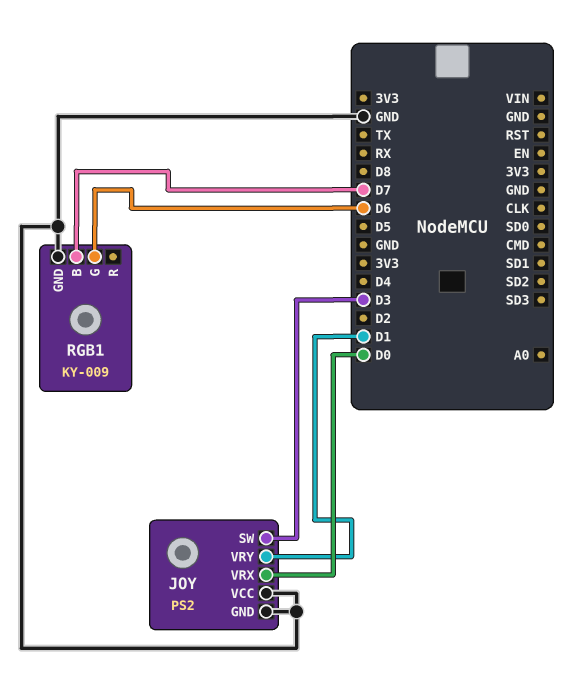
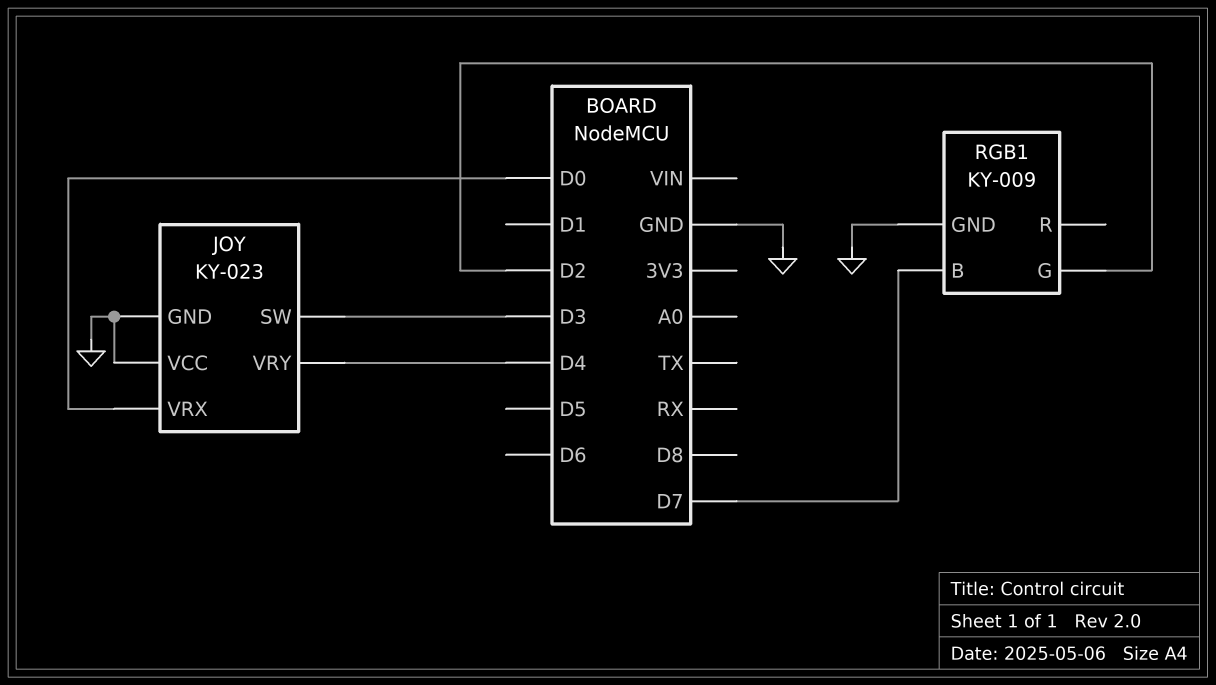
JOY: PS2 -> KY-023
JOY pin VRY: D1 -> D4
RGB1 pin G: D6 -> D2

